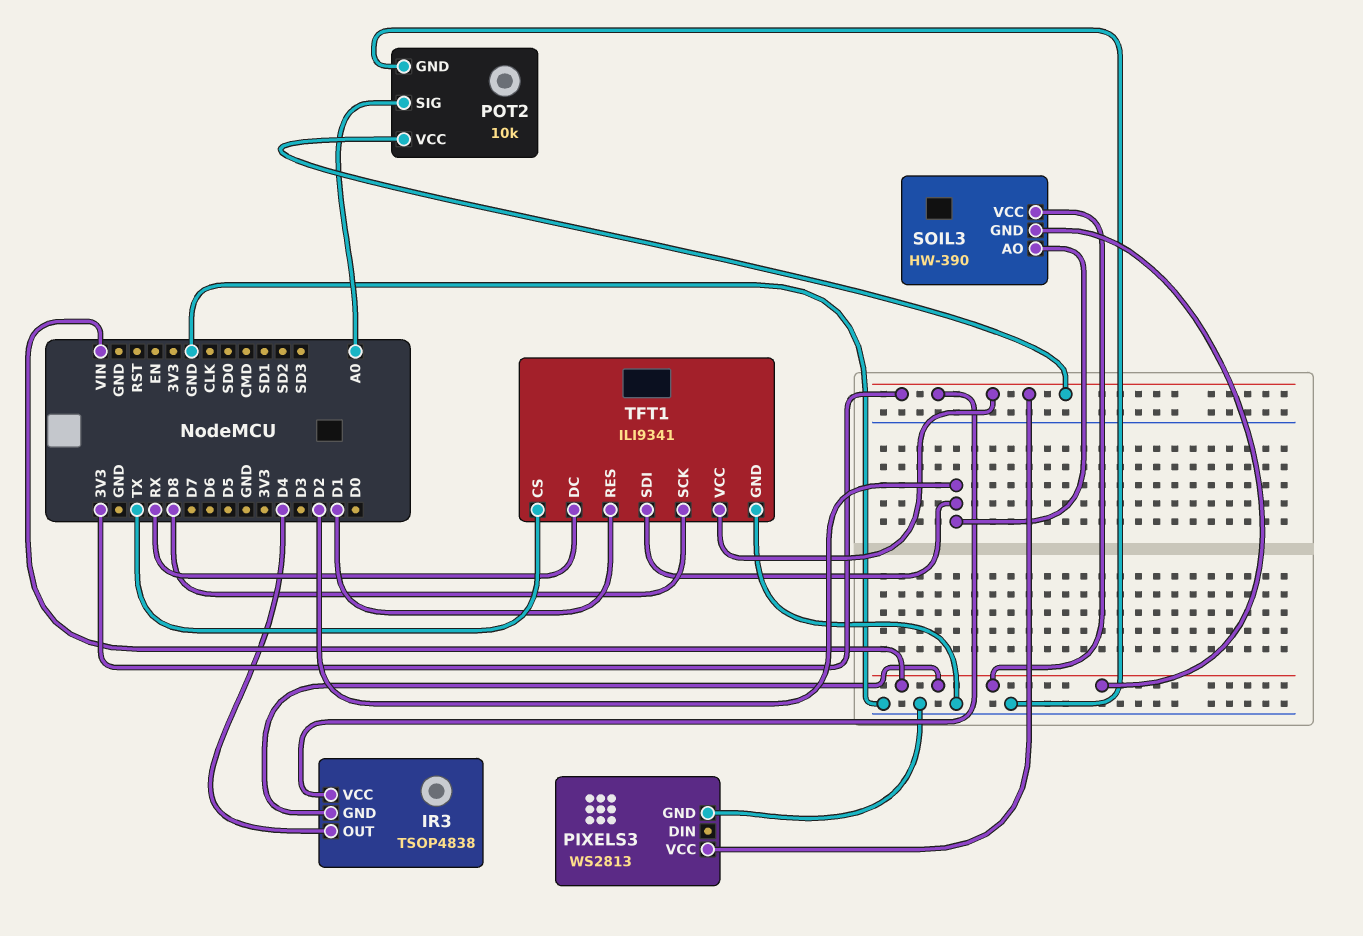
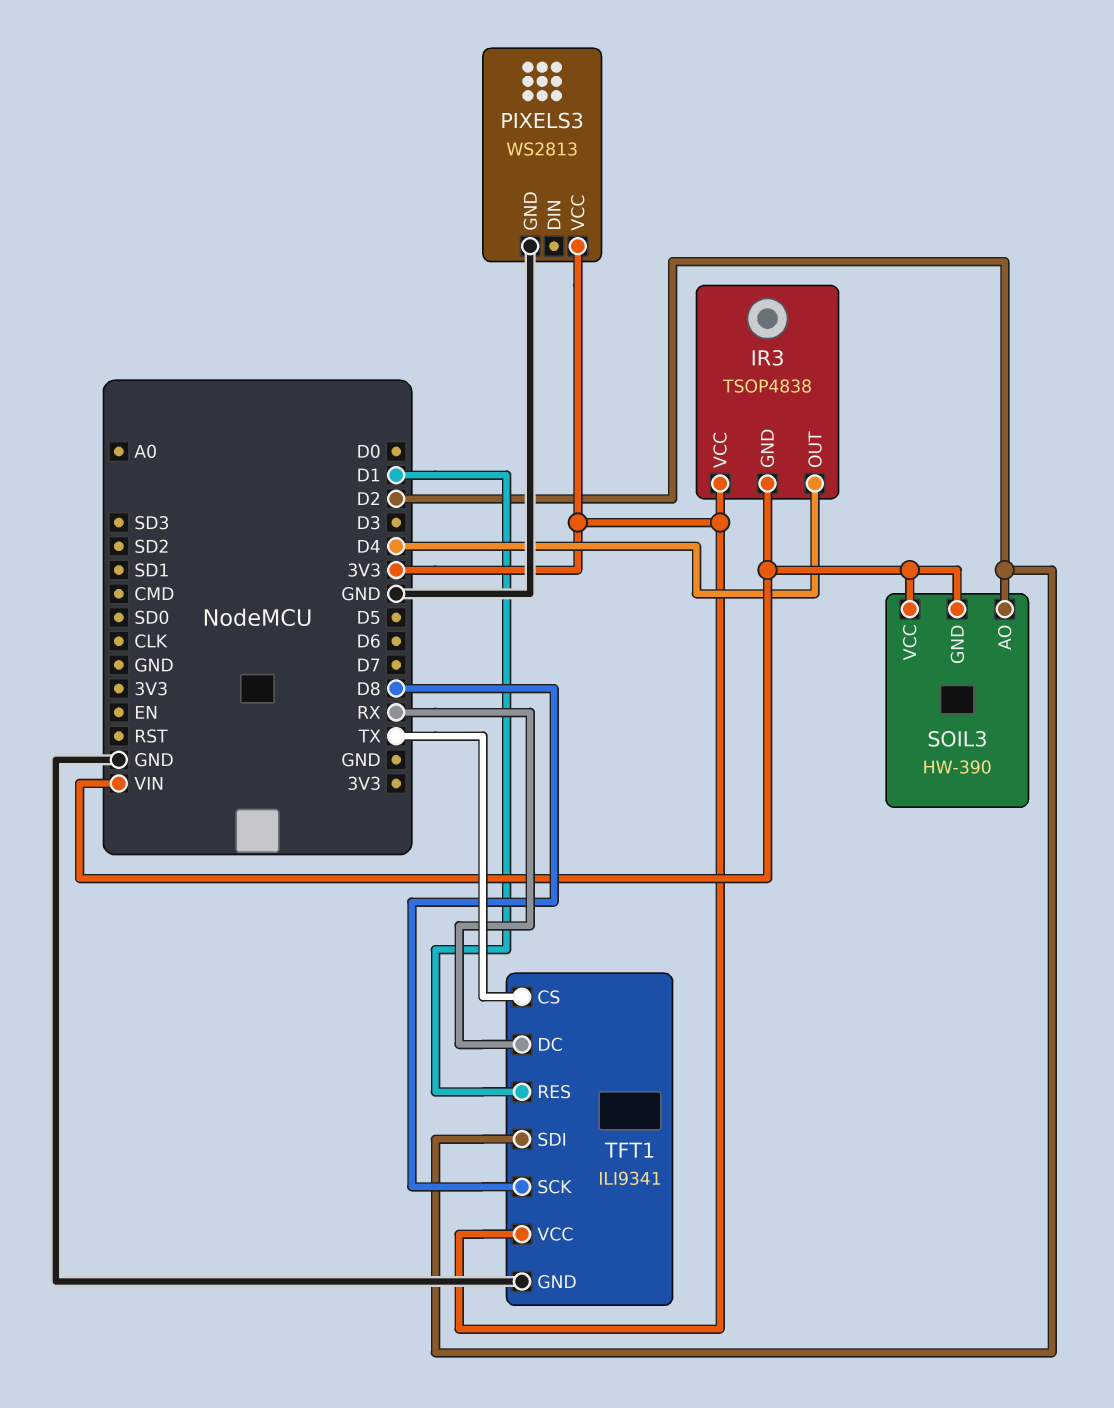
POT2: 10k -> none
POT2 pin GND: GND -> none
POT2 pin SIG: A0 -> none
POT2 pin VCC: 3V3 -> none

